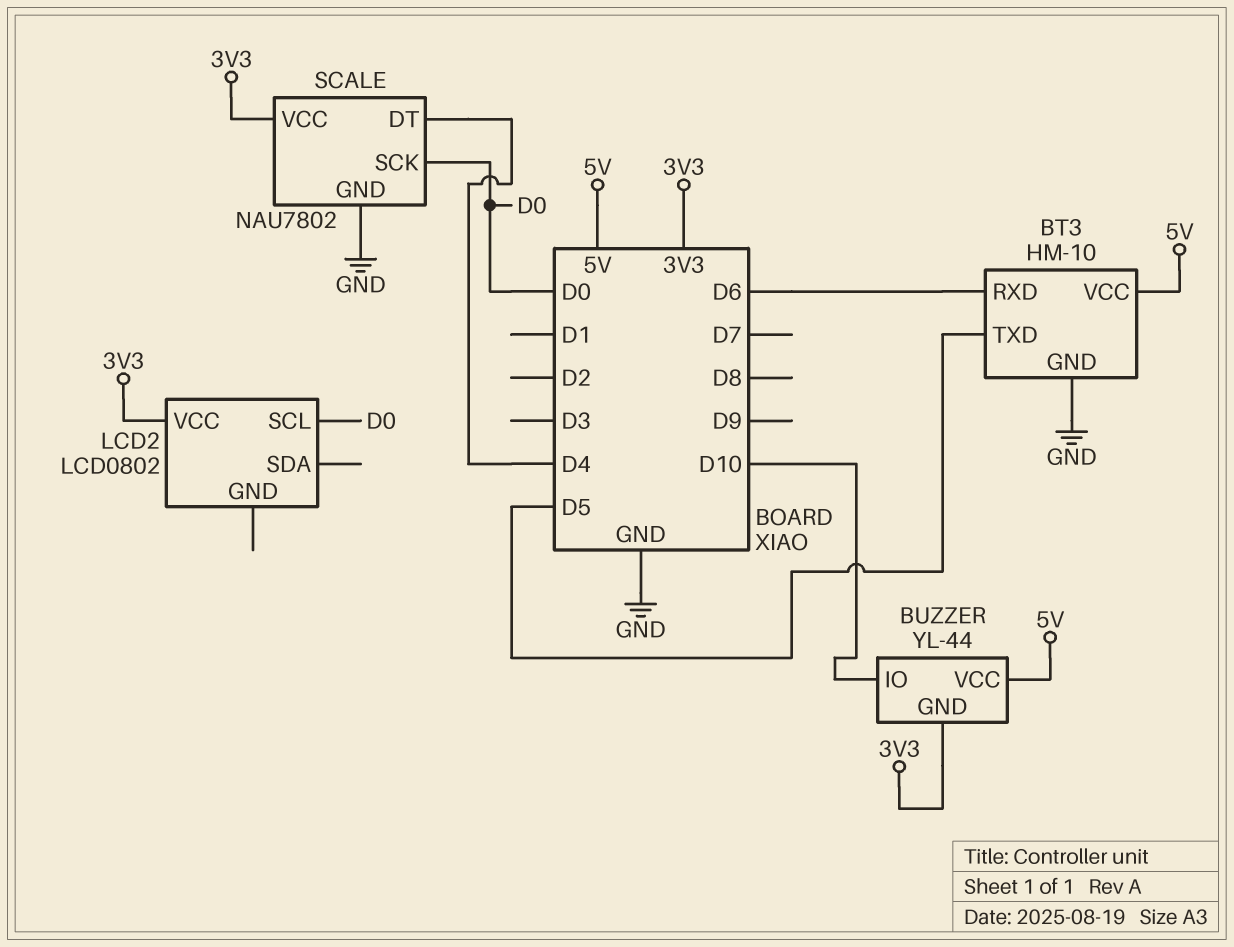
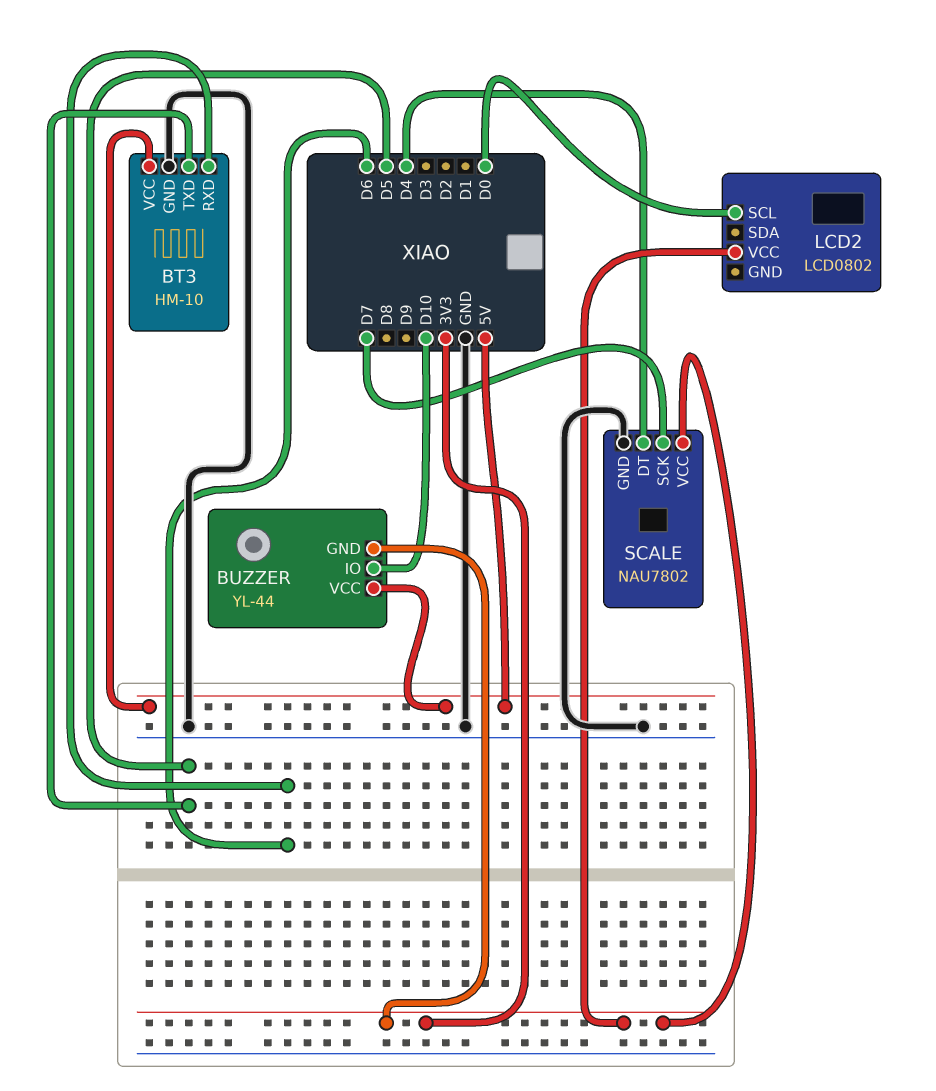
SCALE pin SCK: D0 -> D7

